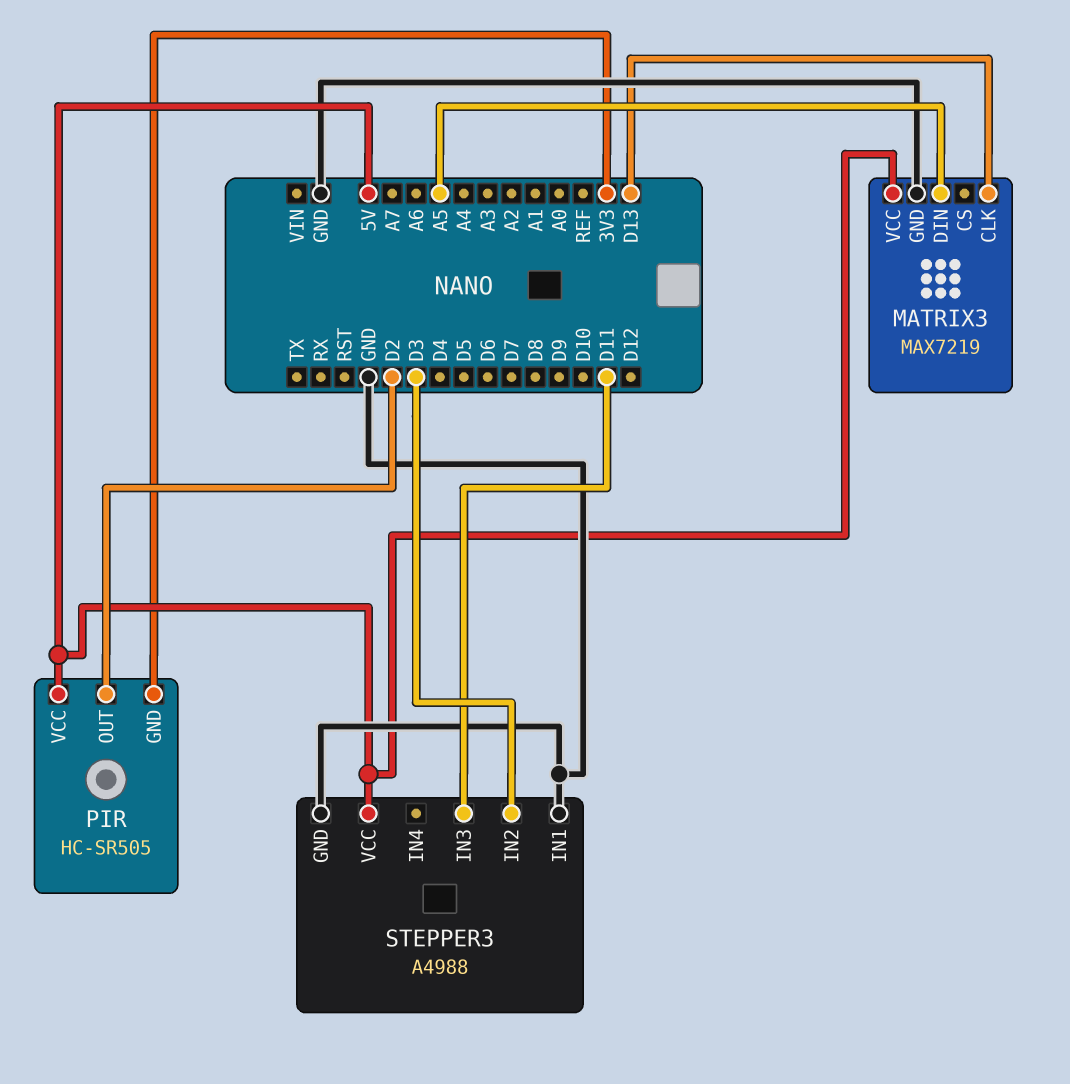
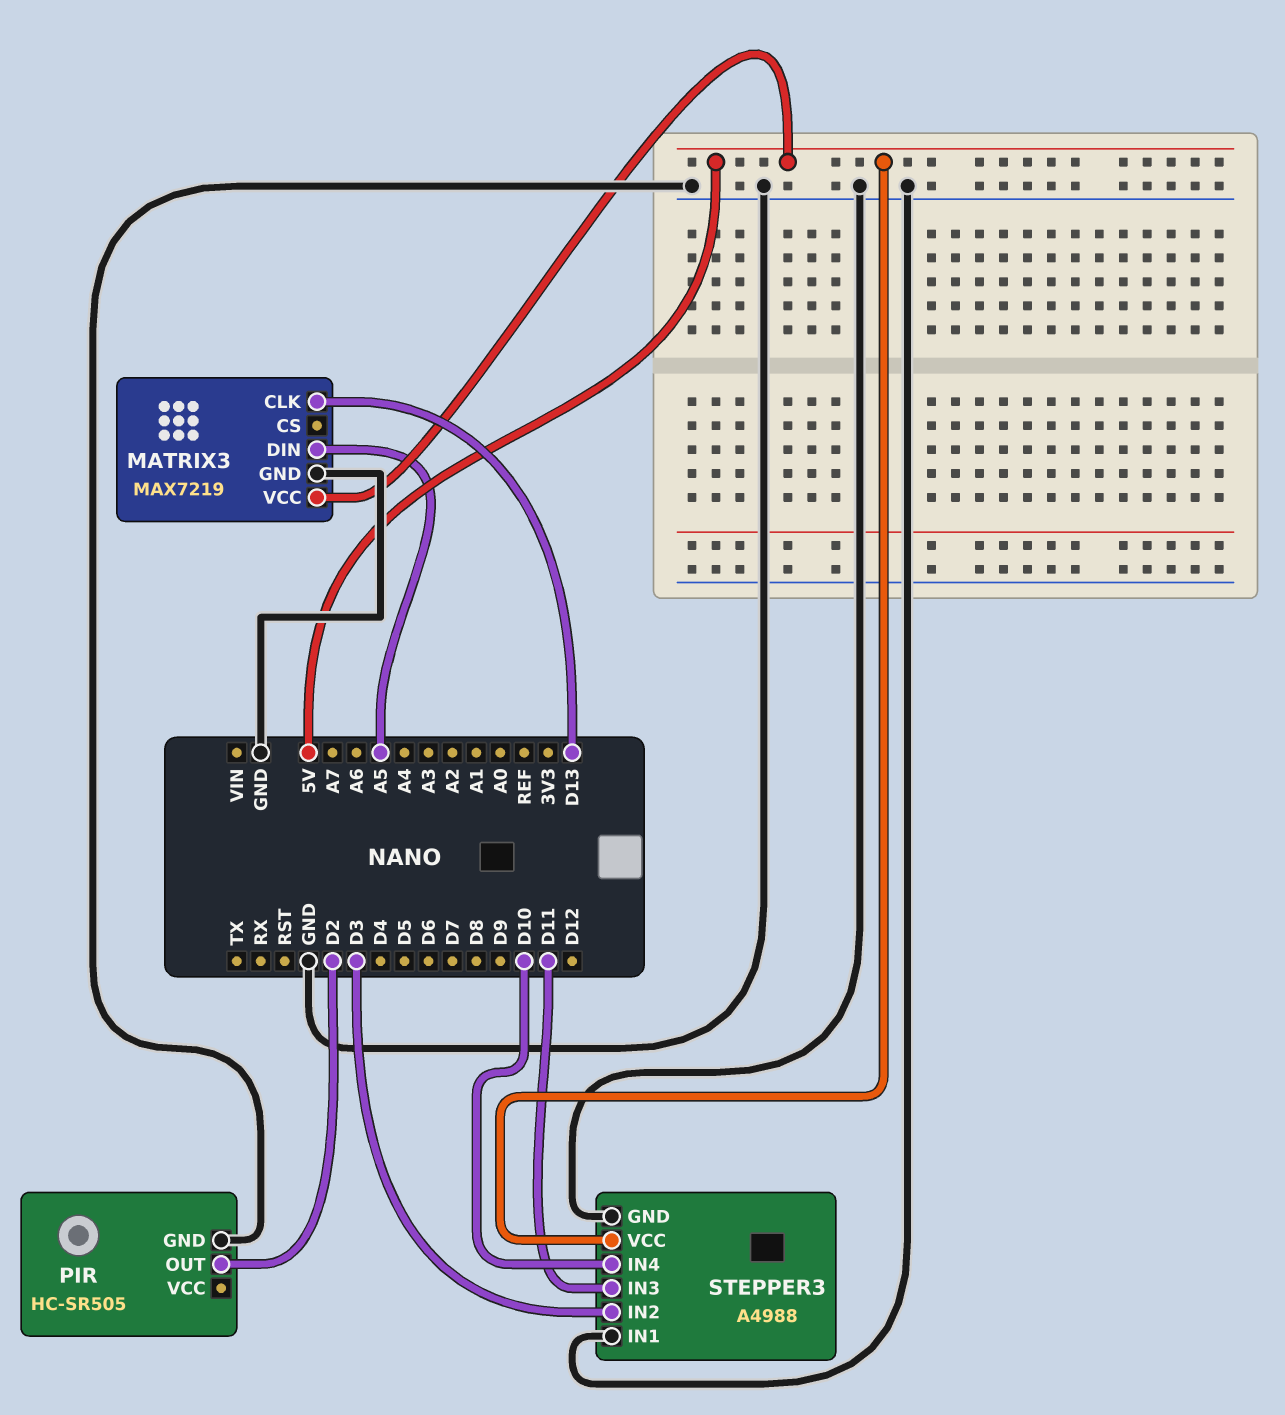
PIR pin GND: 3V3 -> GND
PIR pin VCC: 5V -> none
STEPPER3 pin IN4: none -> D10

